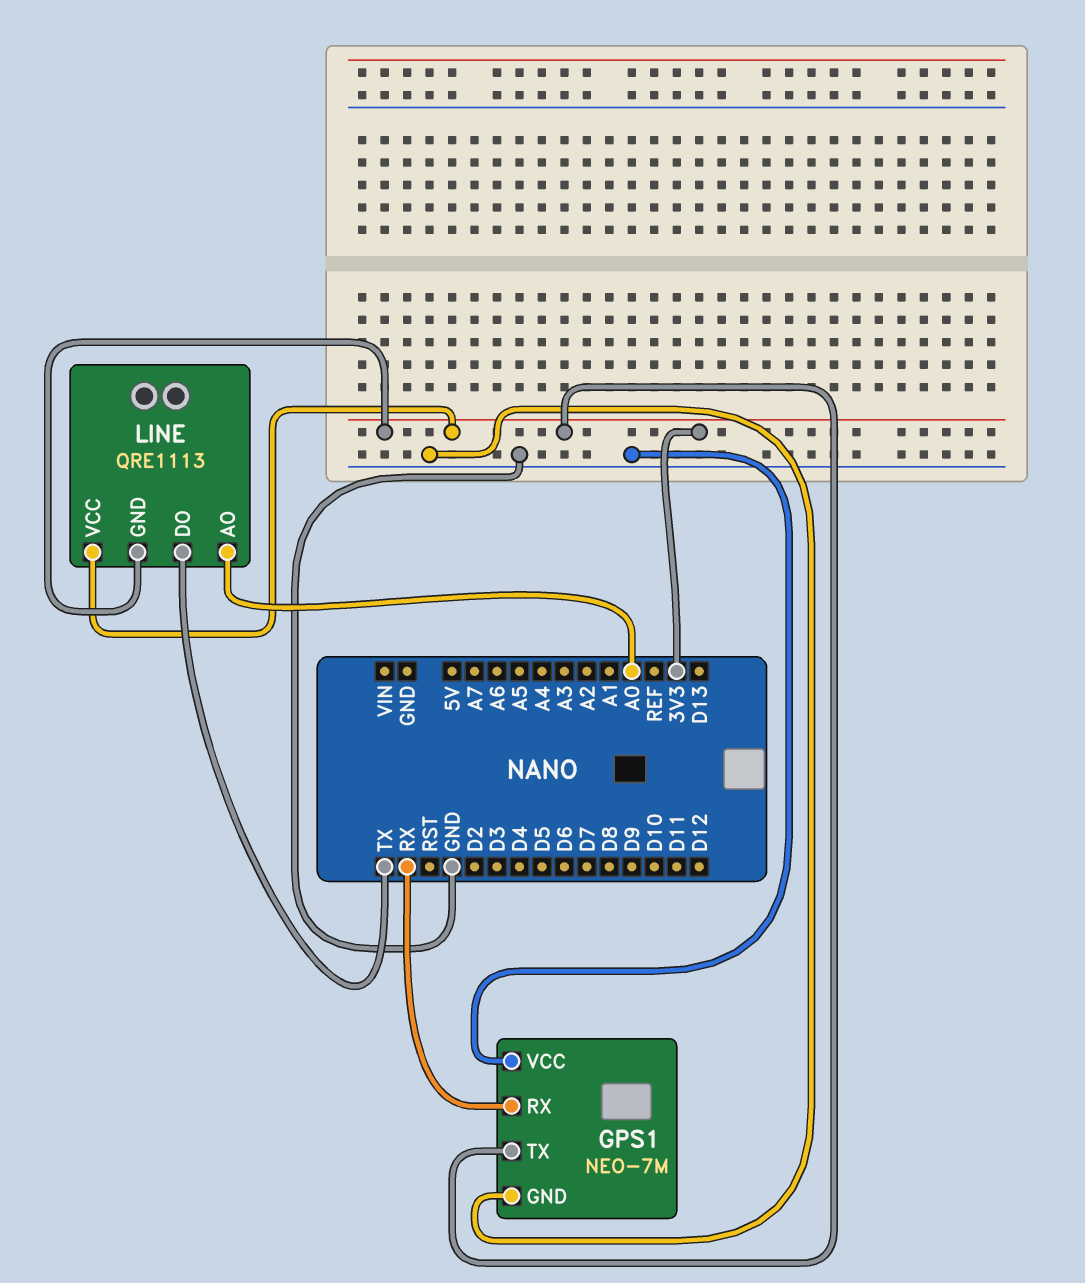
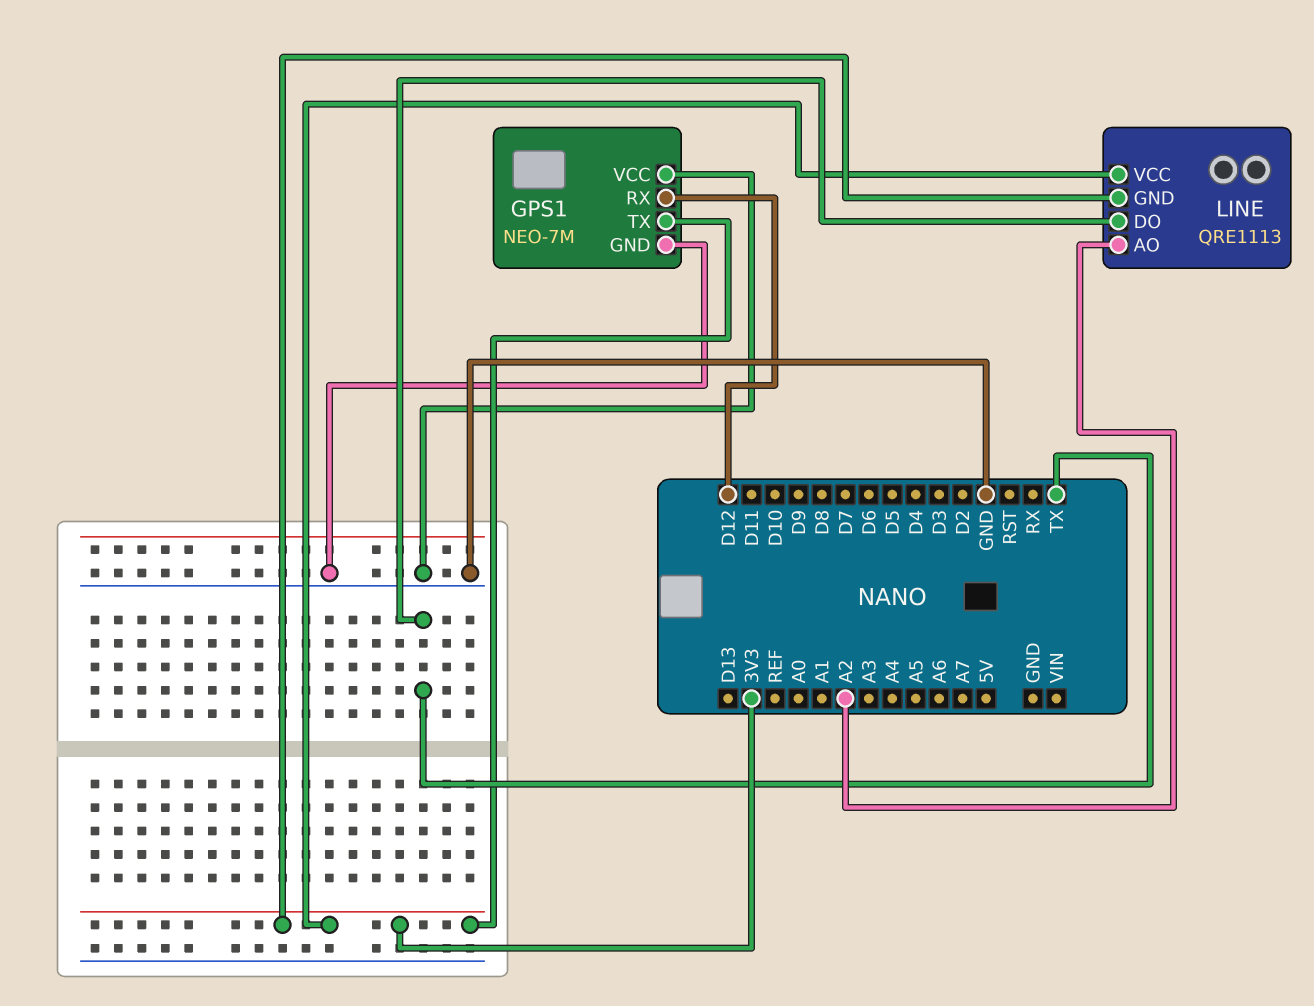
GPS1 pin RX: RX -> D12
LINE pin AO: A0 -> A2

